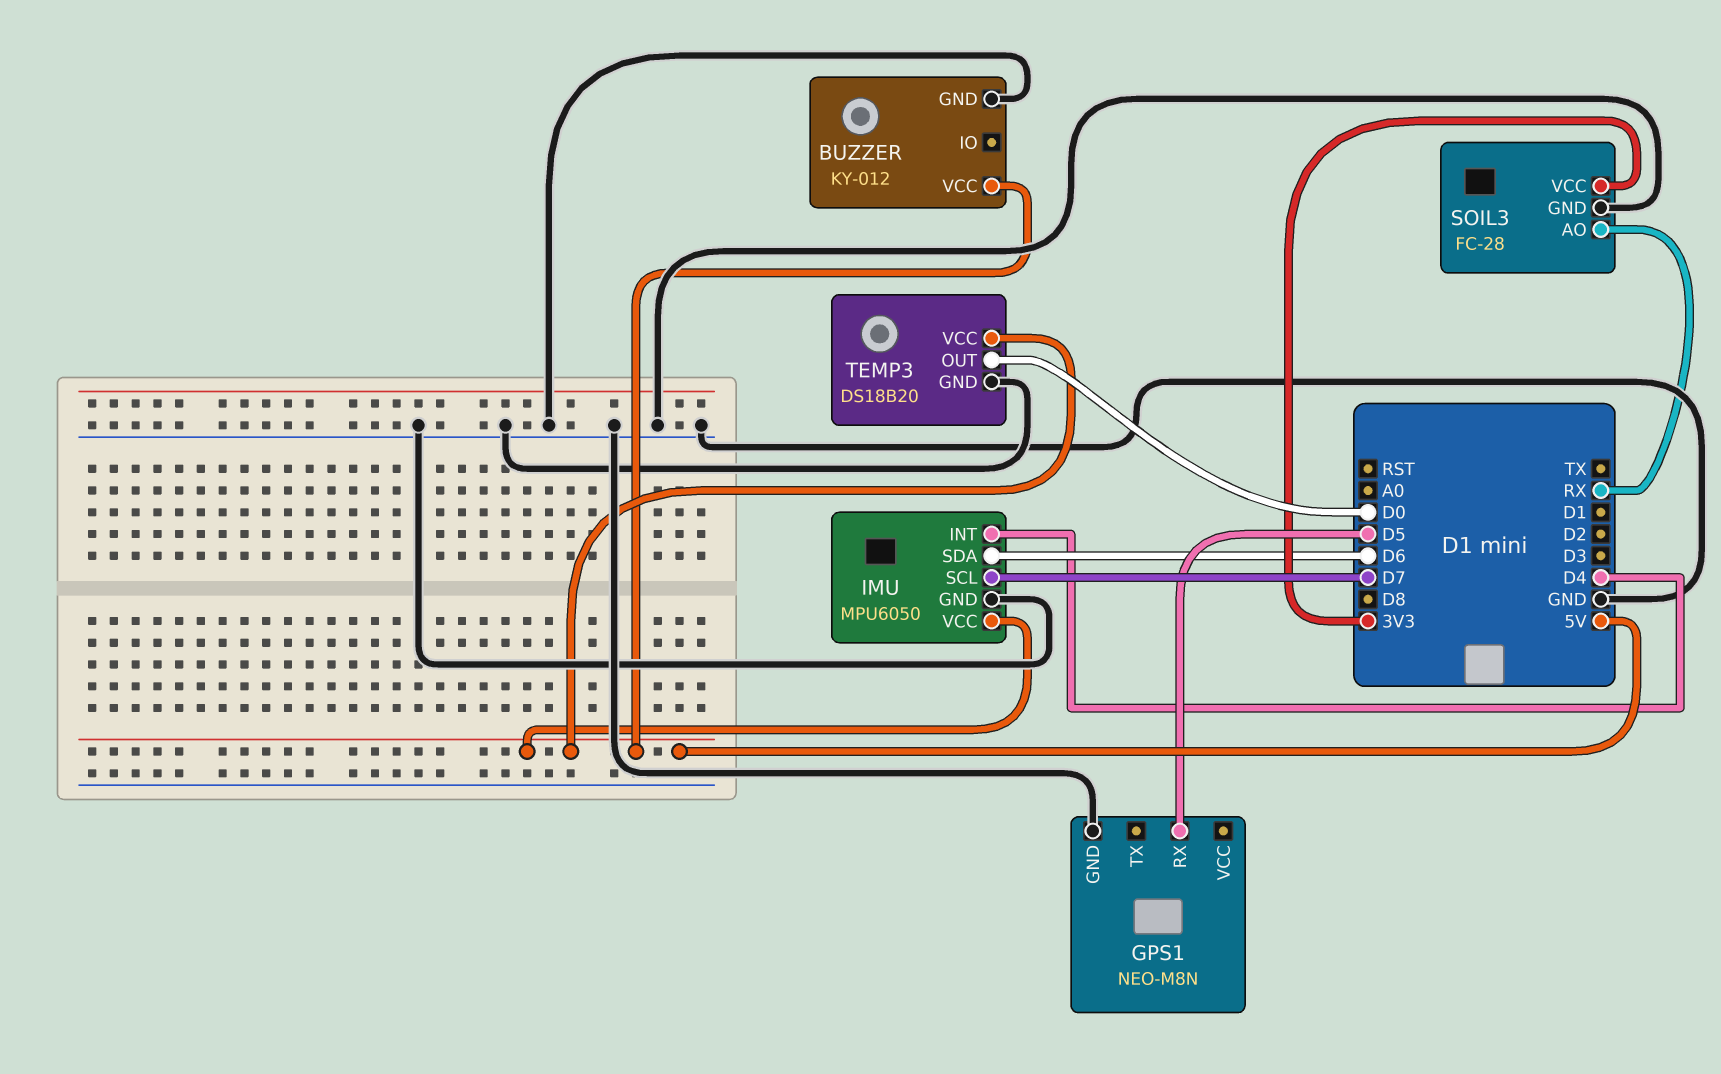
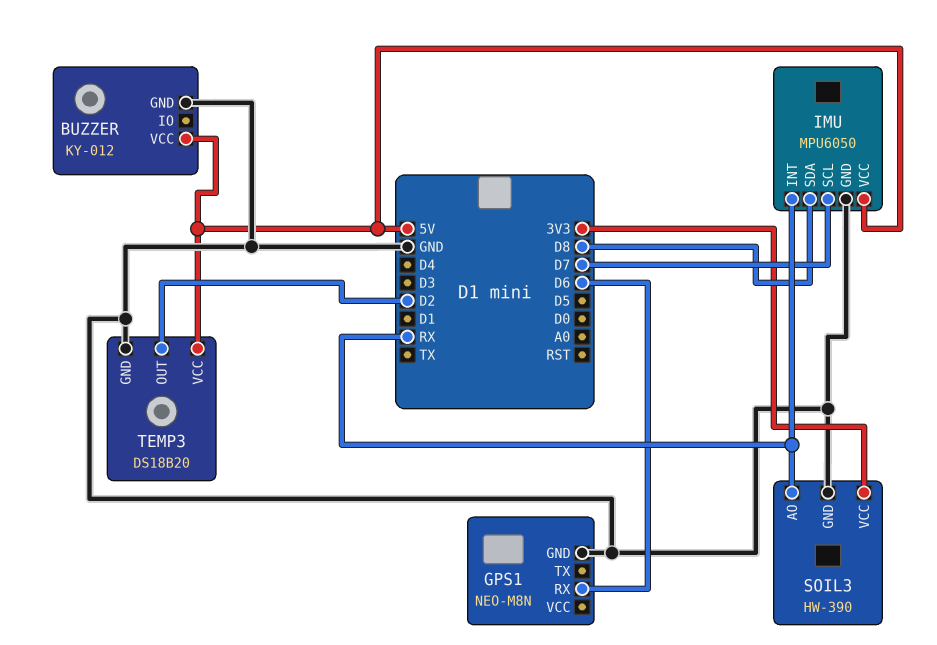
GPS1 pin RX: D5 -> D6
IMU pin INT: D4 -> RX
IMU pin SDA: D6 -> D8
SOIL3: FC-28 -> HW-390
TEMP3 pin OUT: D0 -> D2

